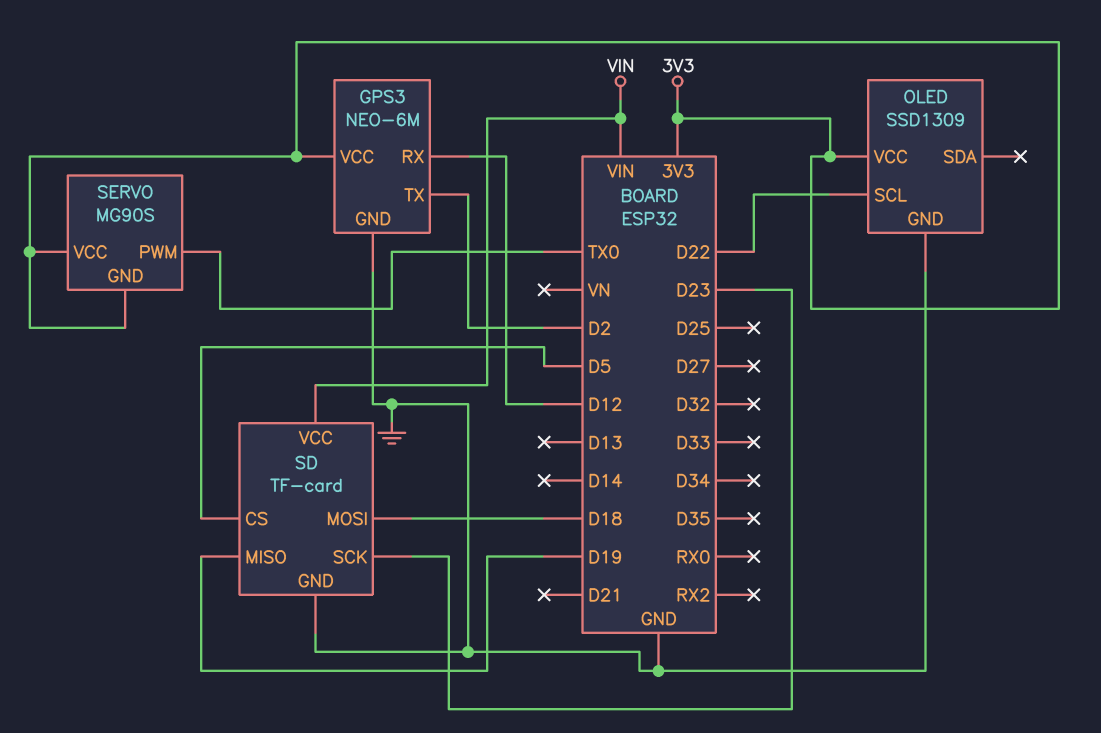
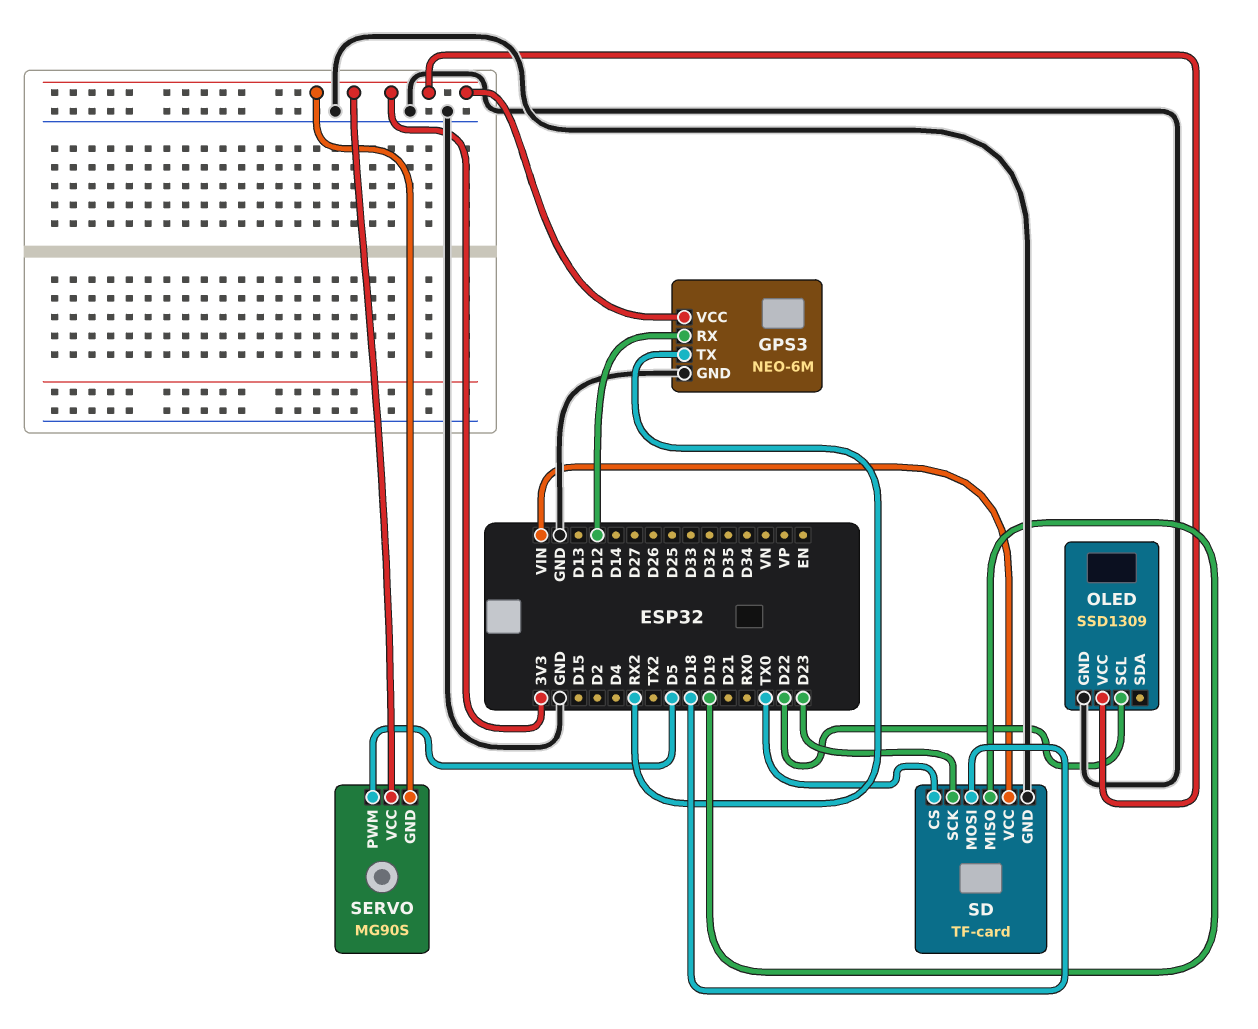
GPS3 pin TX: D2 -> RX2
SD pin CS: D5 -> TX0
SERVO pin PWM: TX0 -> D5

